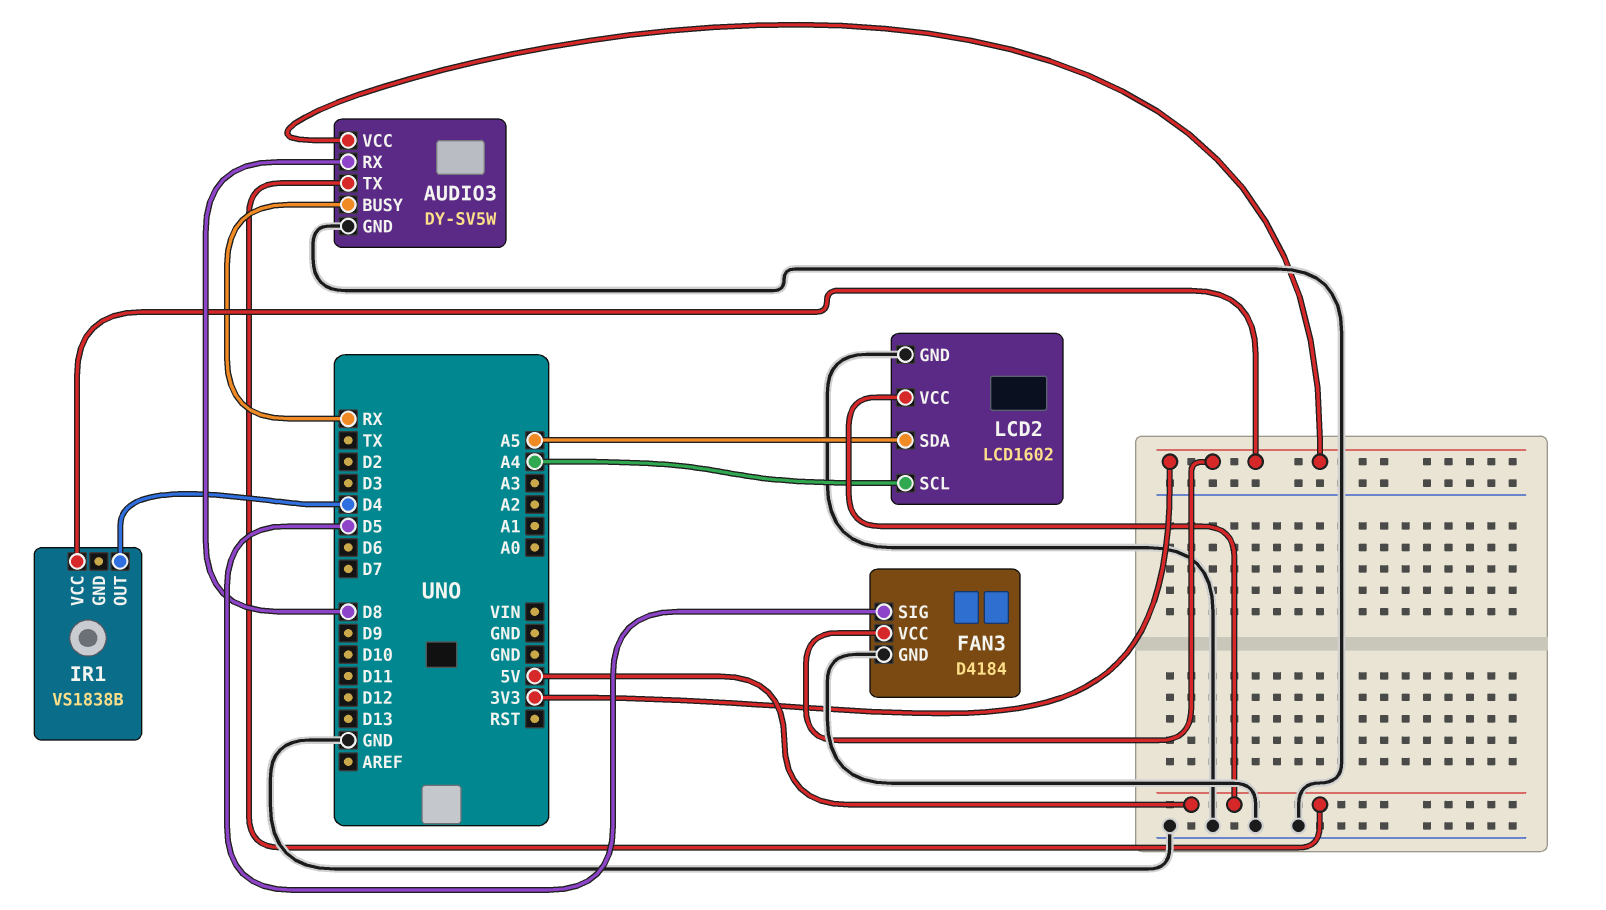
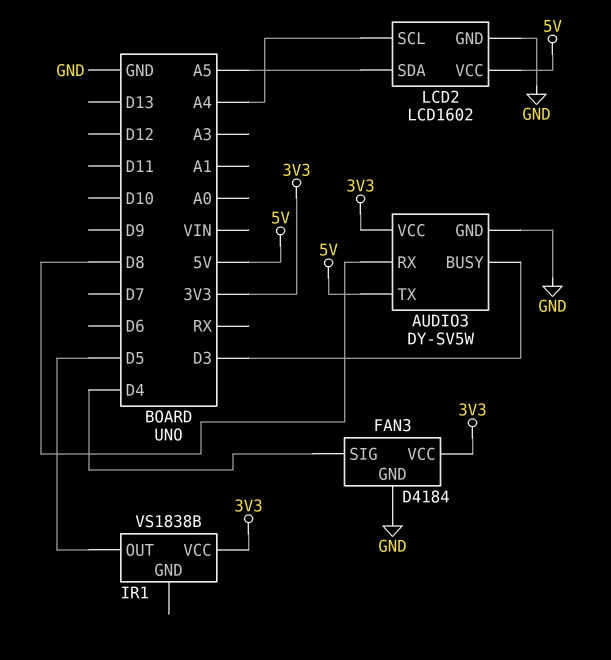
AUDIO3 pin BUSY: RX -> D3
FAN3 pin SIG: D5 -> D4
IR1 pin OUT: D4 -> D5

